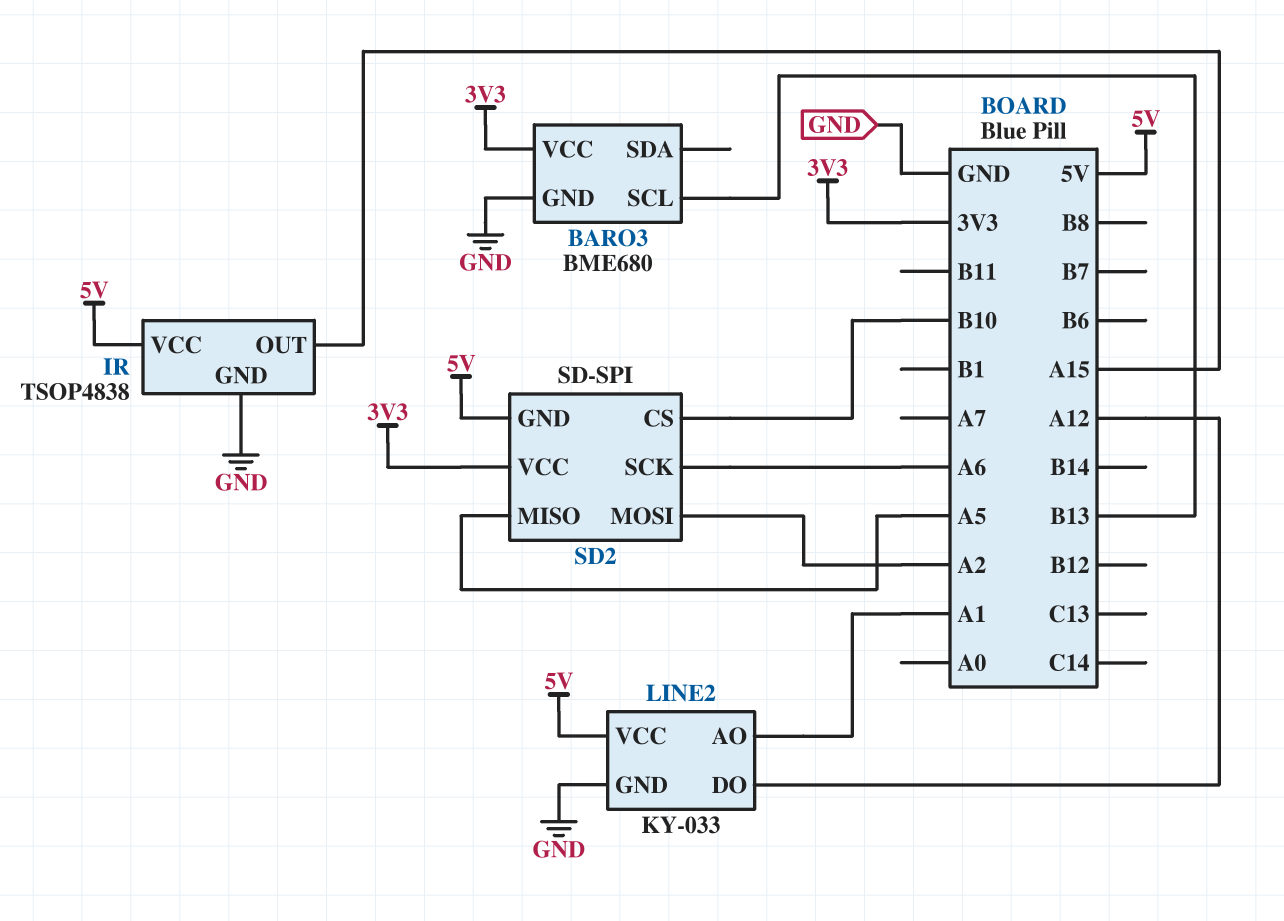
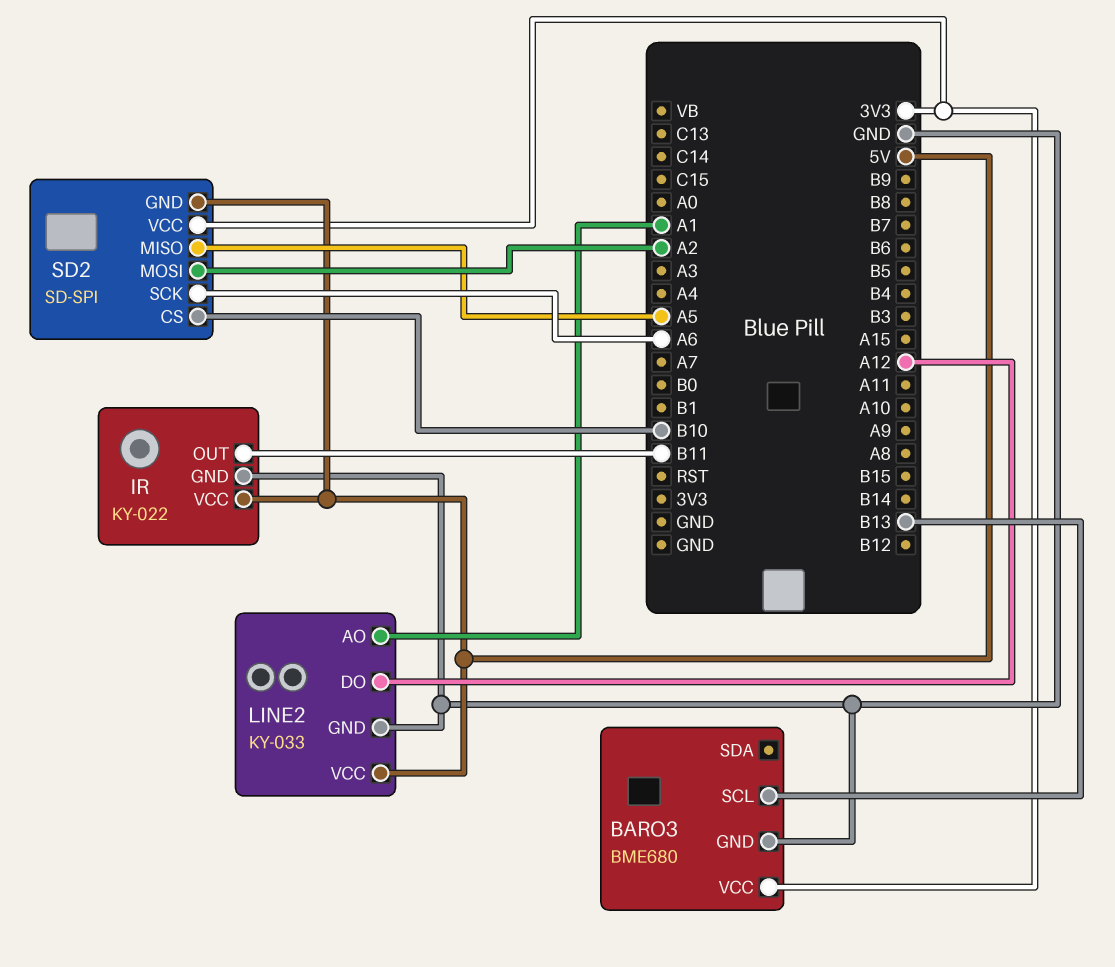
IR: TSOP4838 -> KY-022
IR pin OUT: A15 -> B11

